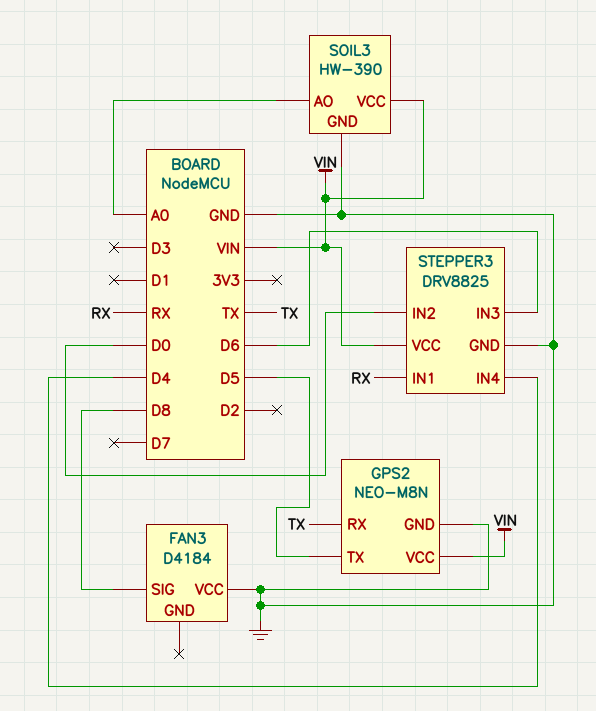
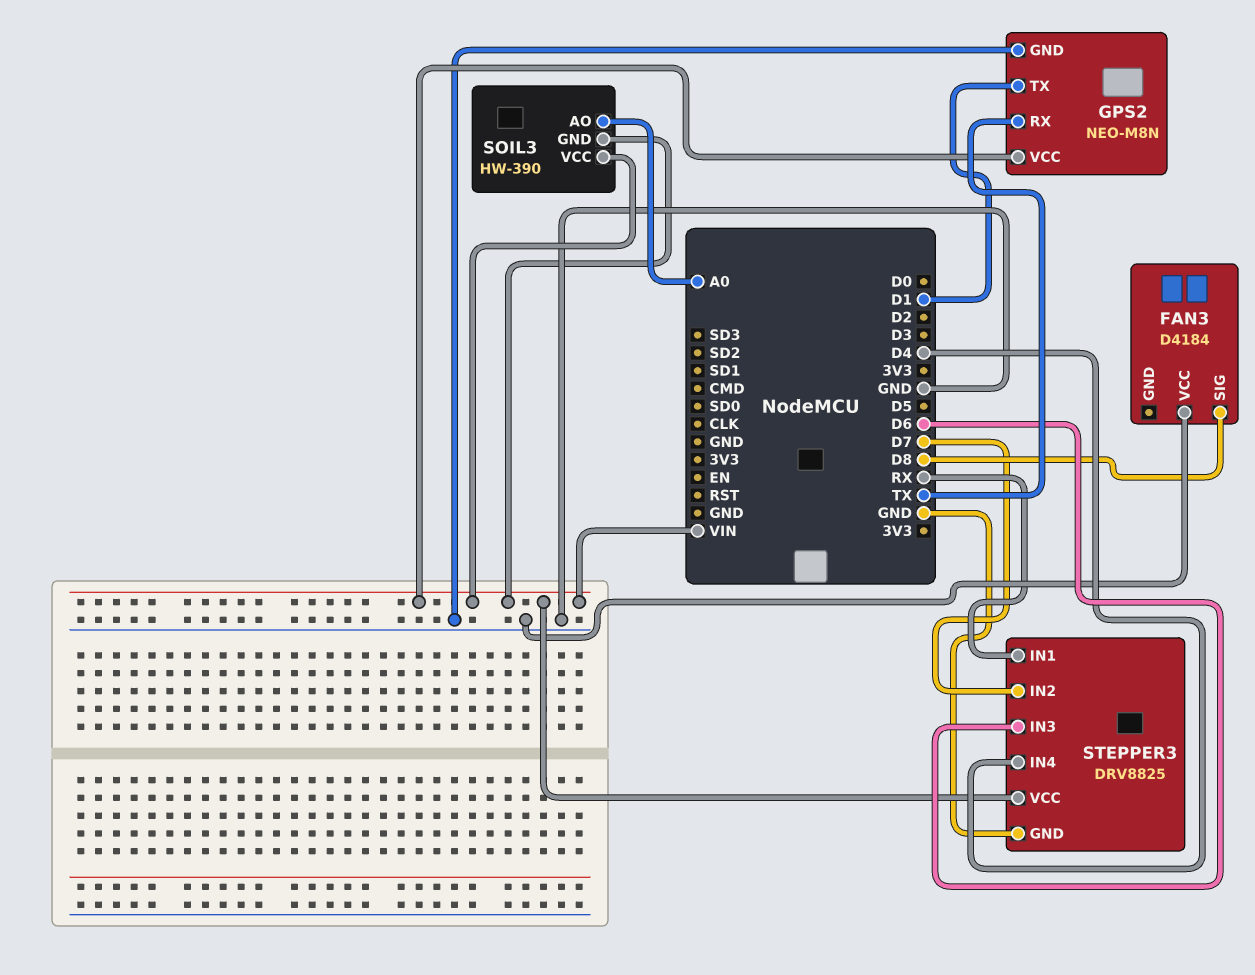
GPS2 pin TX: D5 -> D1
SOIL3 pin GND: GND -> VIN
STEPPER3 pin IN2: D0 -> D7

